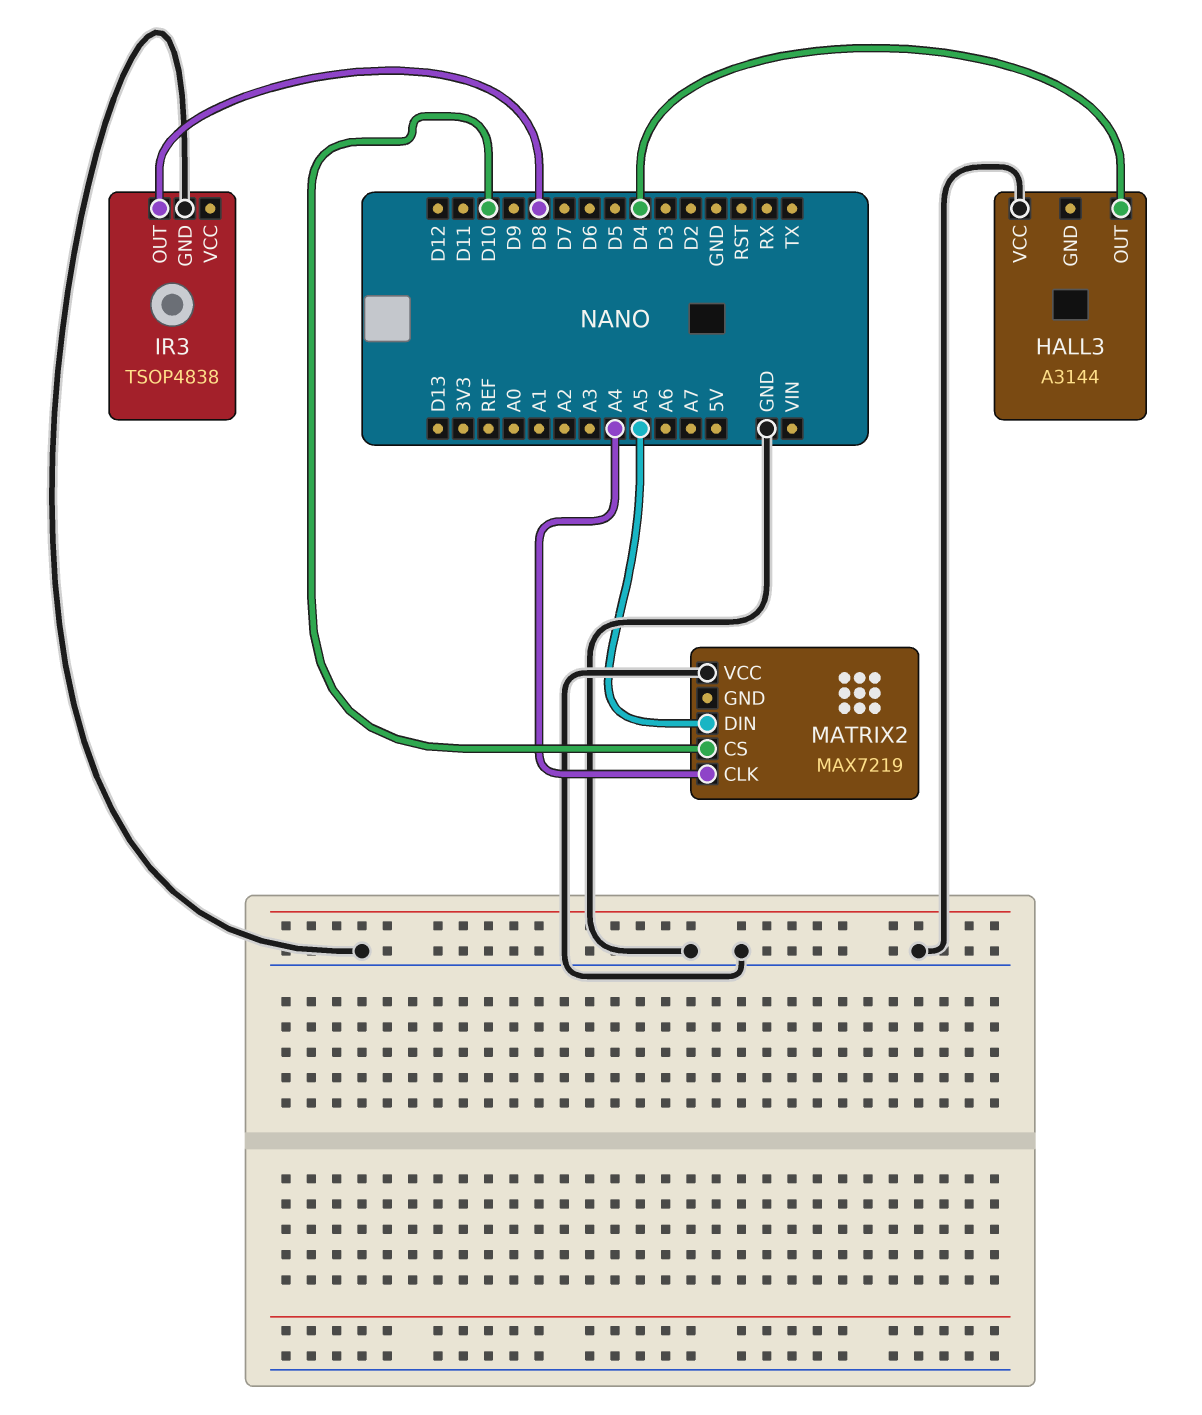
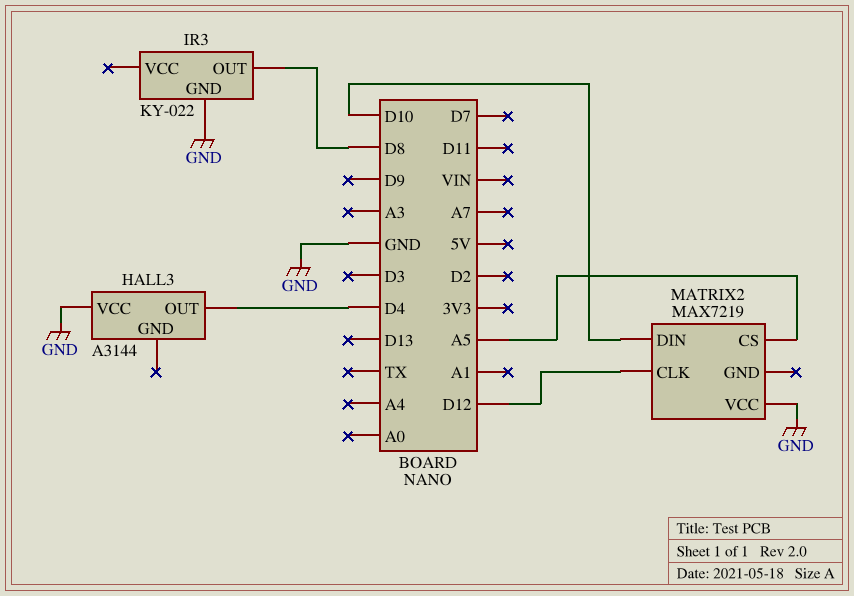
IR3: TSOP4838 -> KY-022
MATRIX2 pin CLK: A4 -> D12
MATRIX2 pin CS: D10 -> A5
MATRIX2 pin DIN: A5 -> D10

